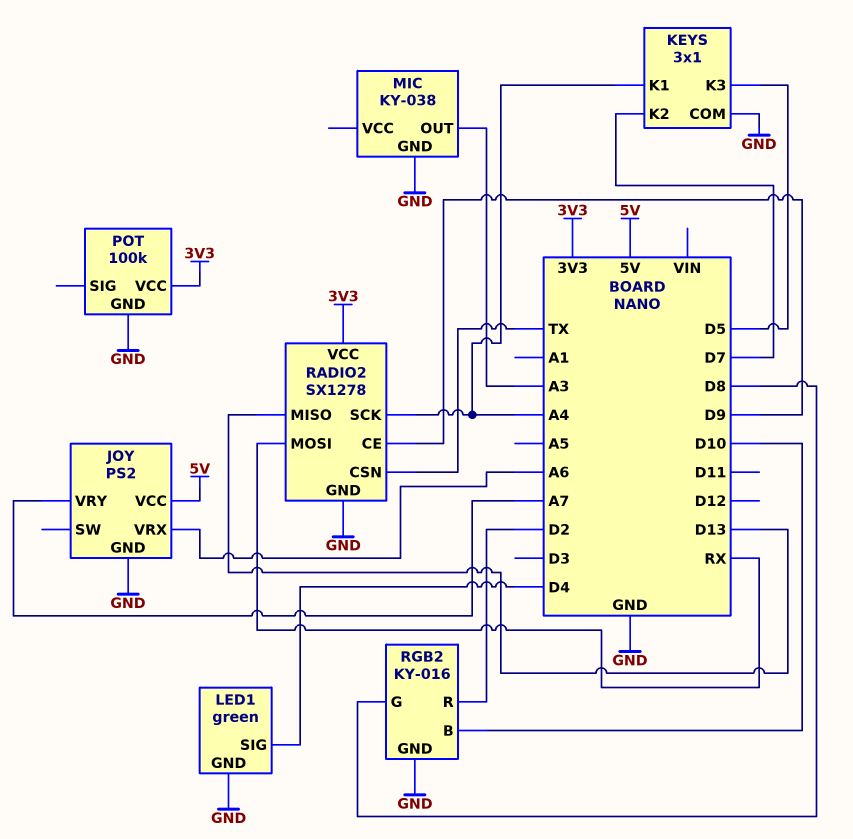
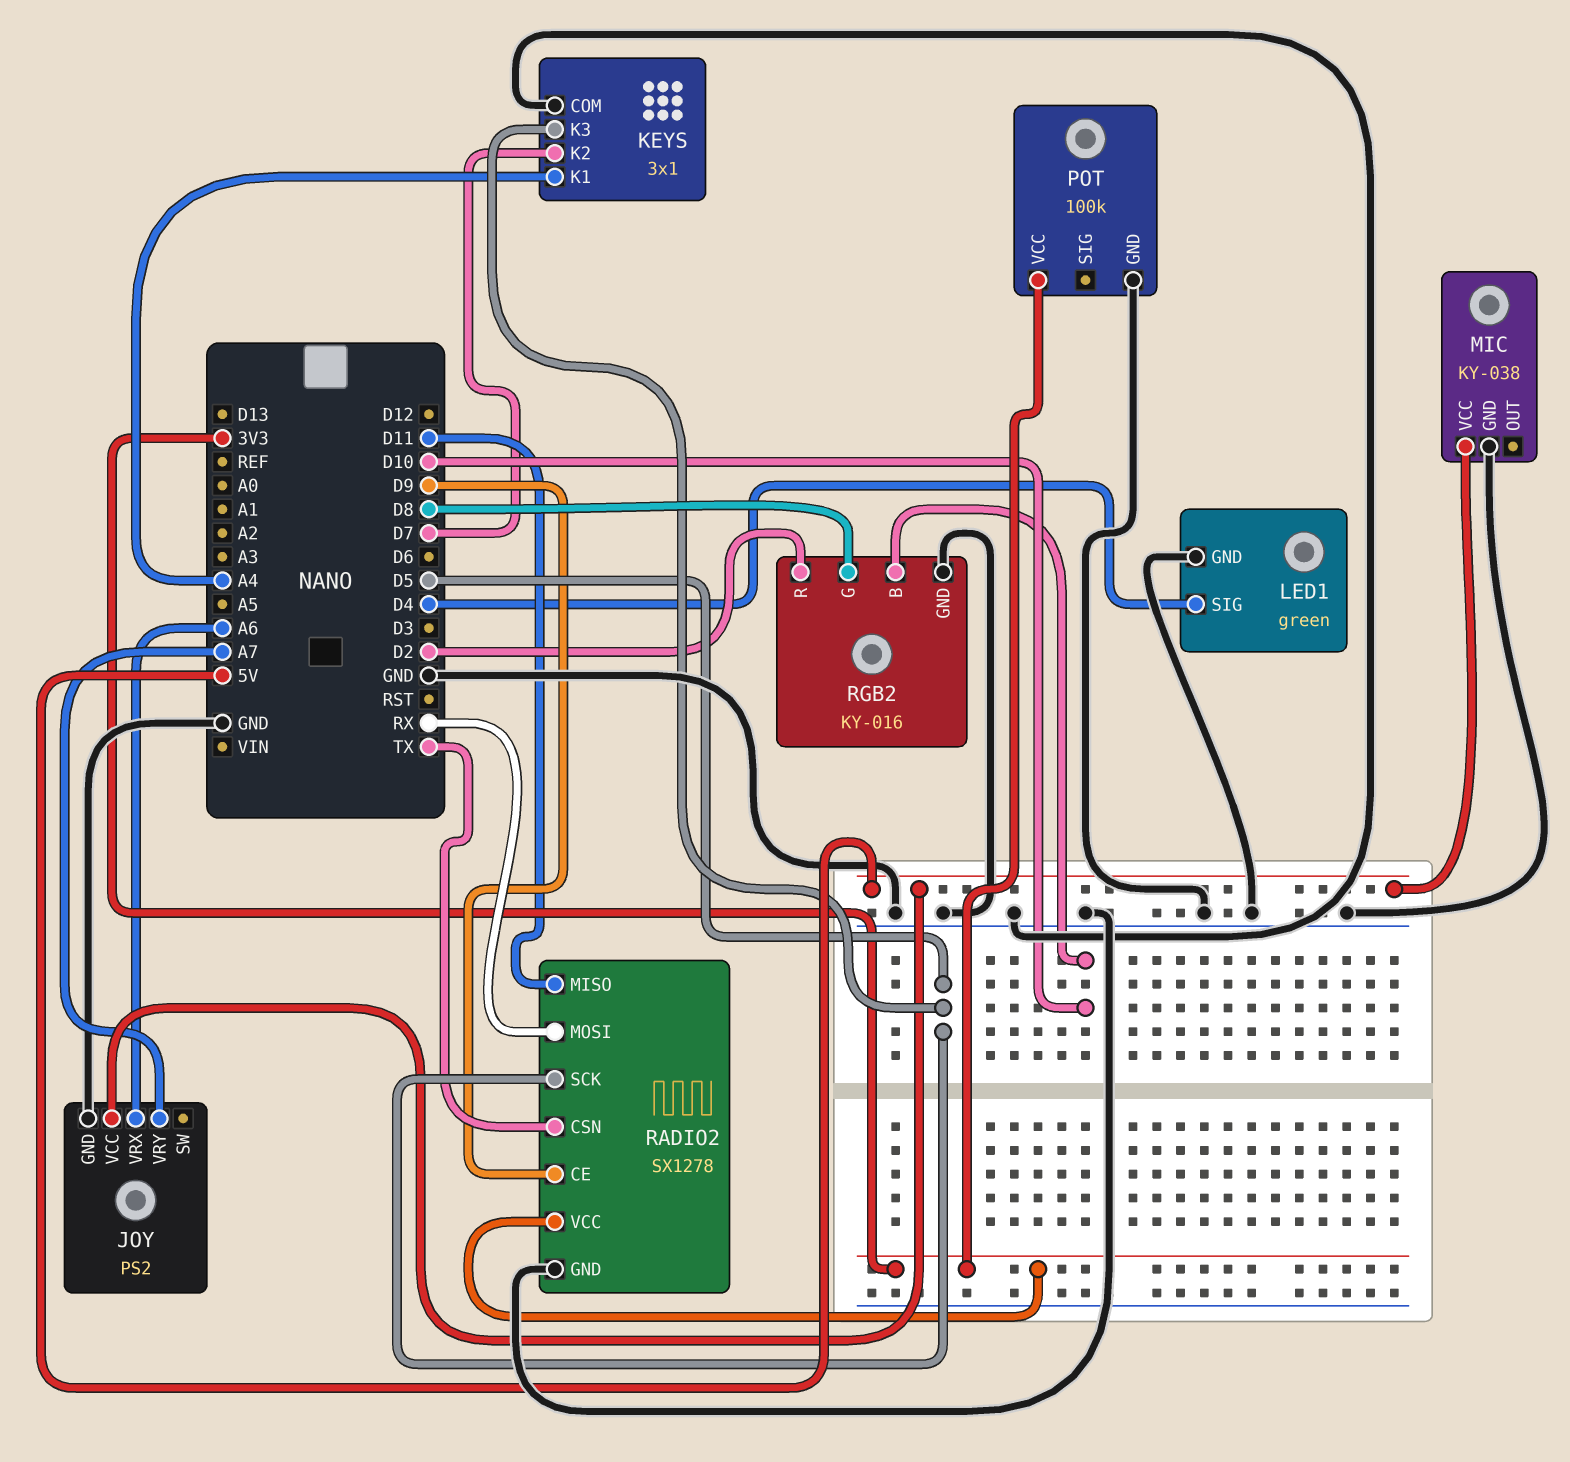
MIC pin OUT: A3 -> none
MIC pin VCC: none -> 5V
RADIO2 pin MISO: D13 -> D11
RADIO2 pin SCK: A4 -> D5

